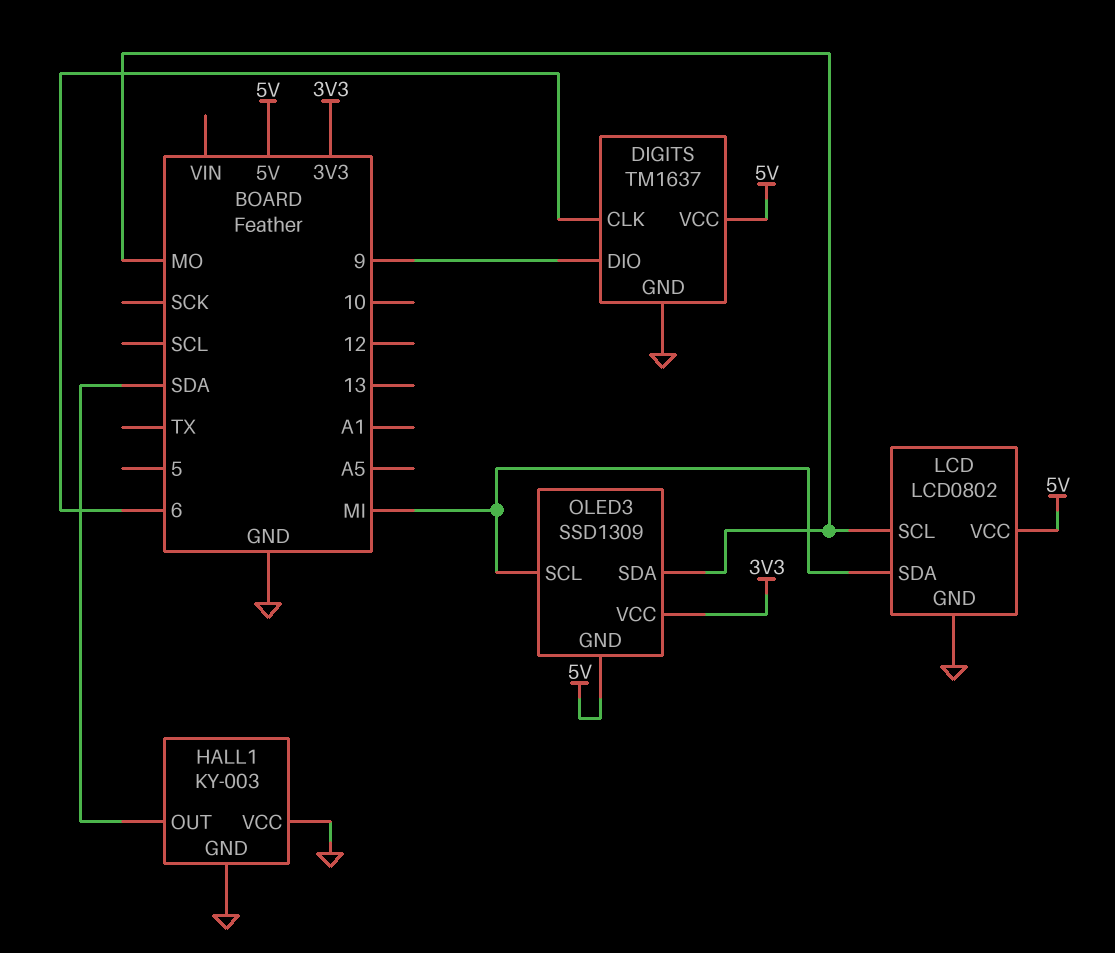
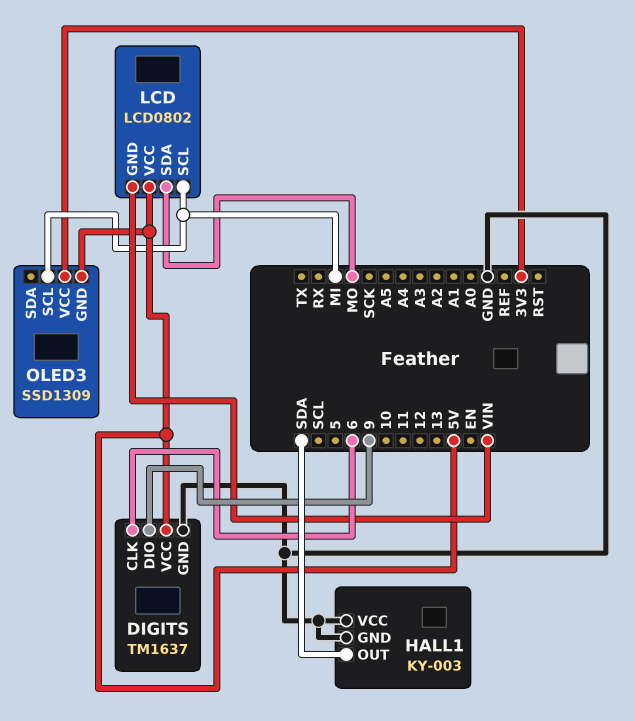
LCD pin GND: GND -> VIN
LCD pin SCL: MO -> MI
LCD pin SDA: MI -> MO
OLED3 pin SDA: MO -> none

